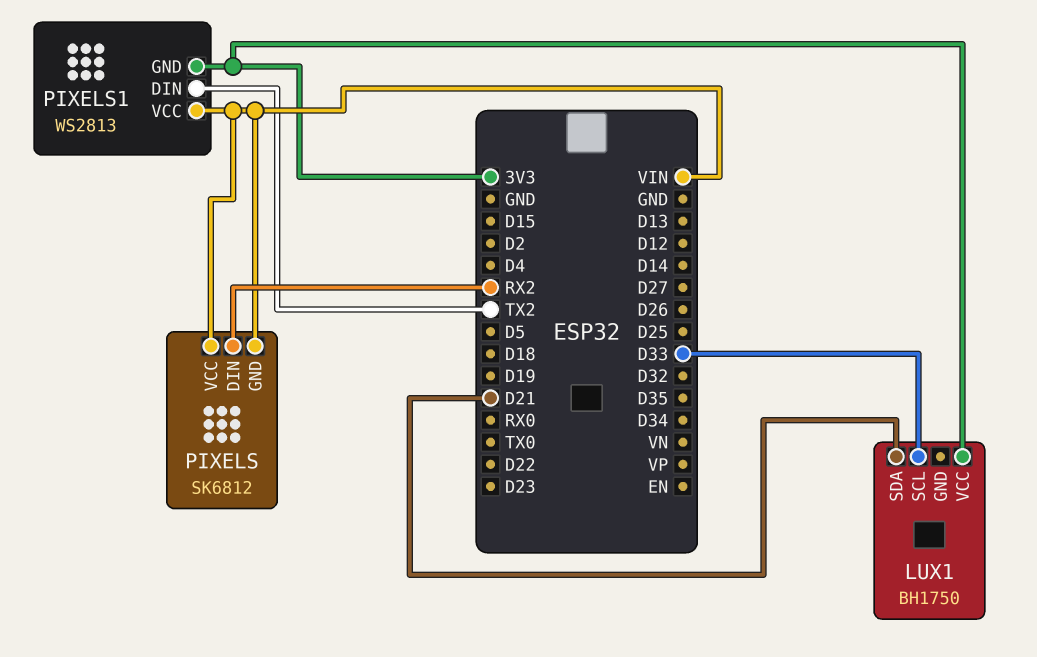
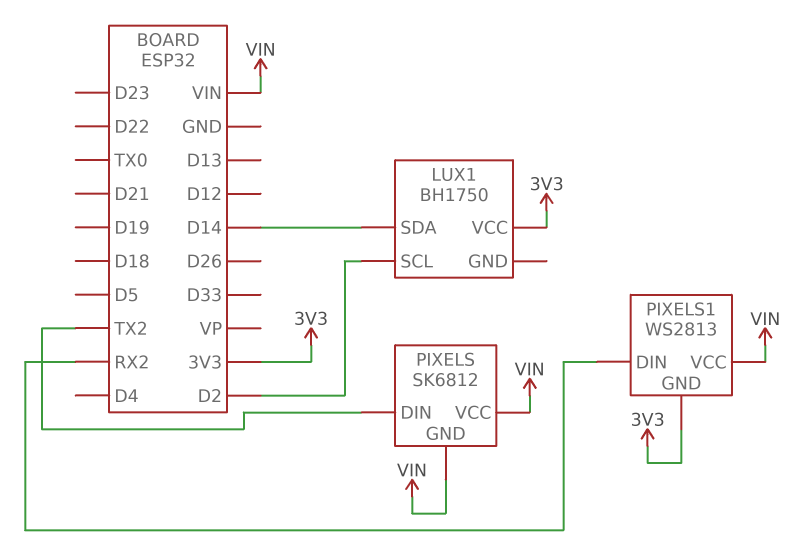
LUX1 pin SCL: D33 -> D2
LUX1 pin SDA: D21 -> D14
PIXELS pin DIN: RX2 -> TX2
PIXELS1 pin DIN: TX2 -> RX2

